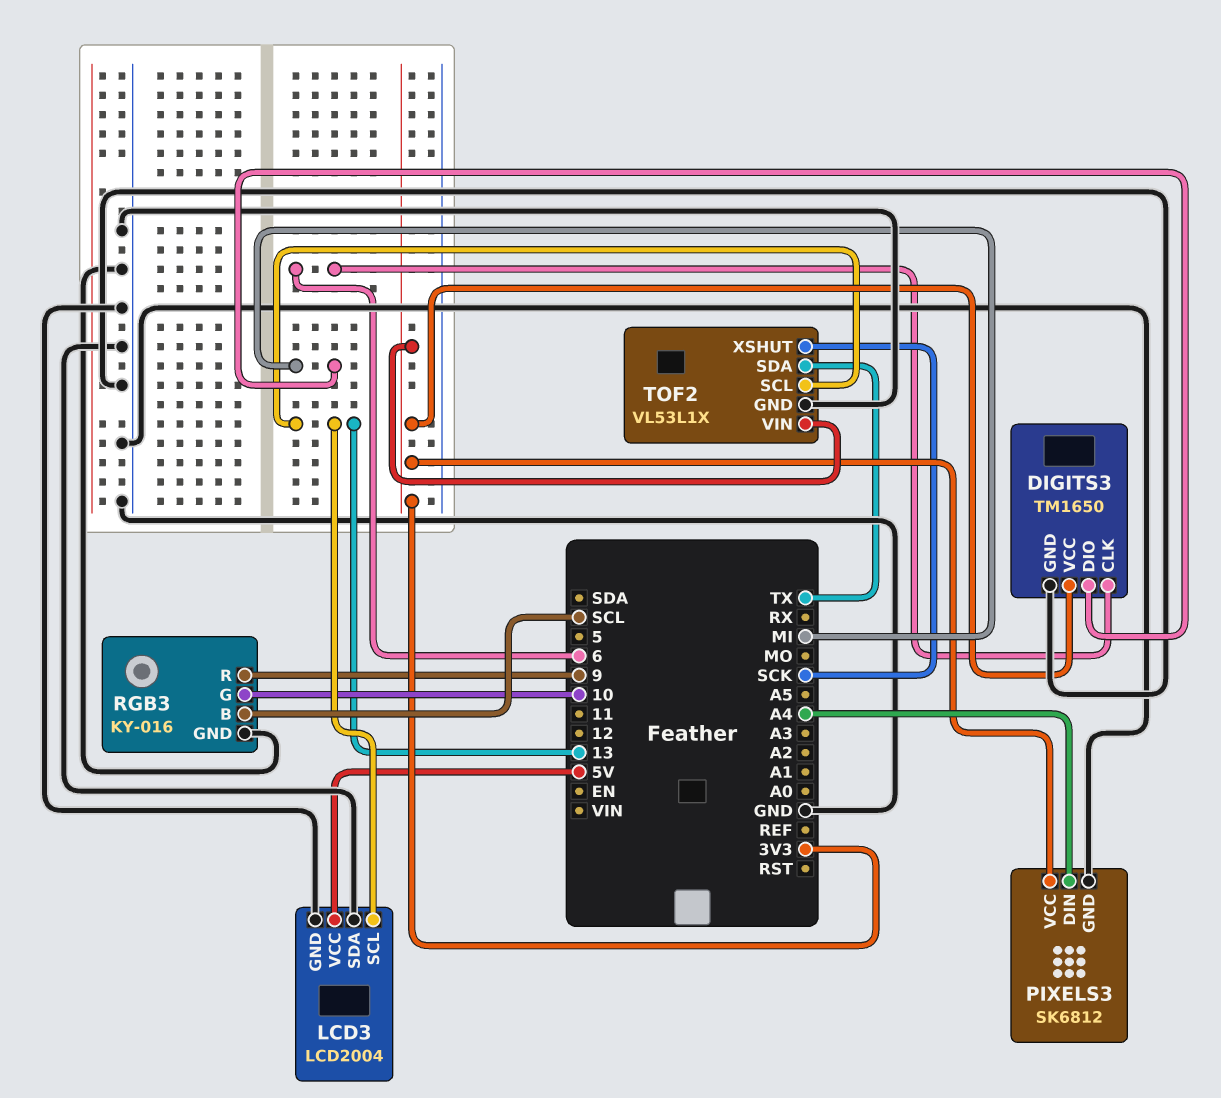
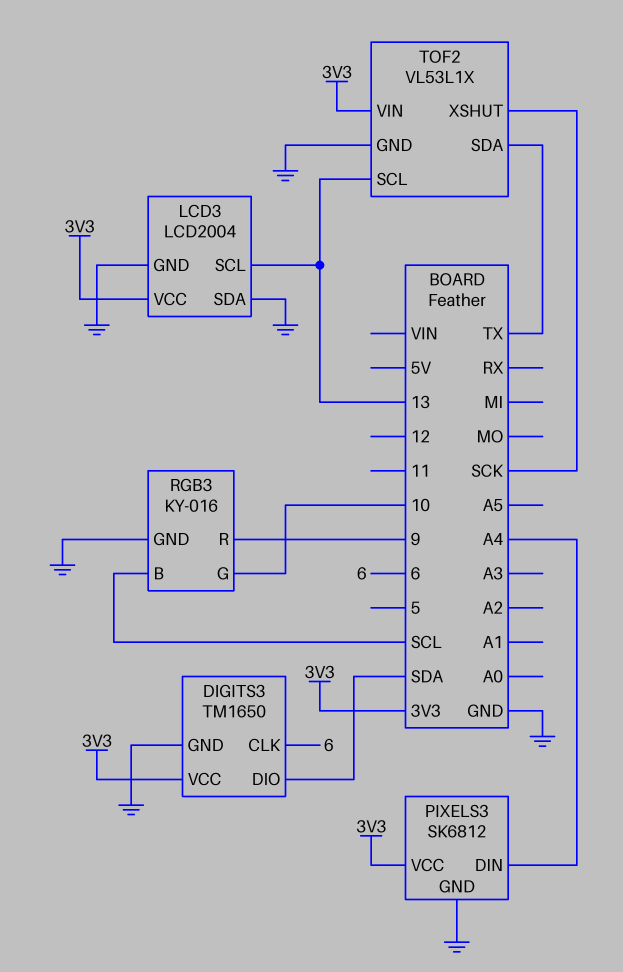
DIGITS3 pin DIO: MI -> SDA
LCD3 pin VCC: 5V -> 3V3

